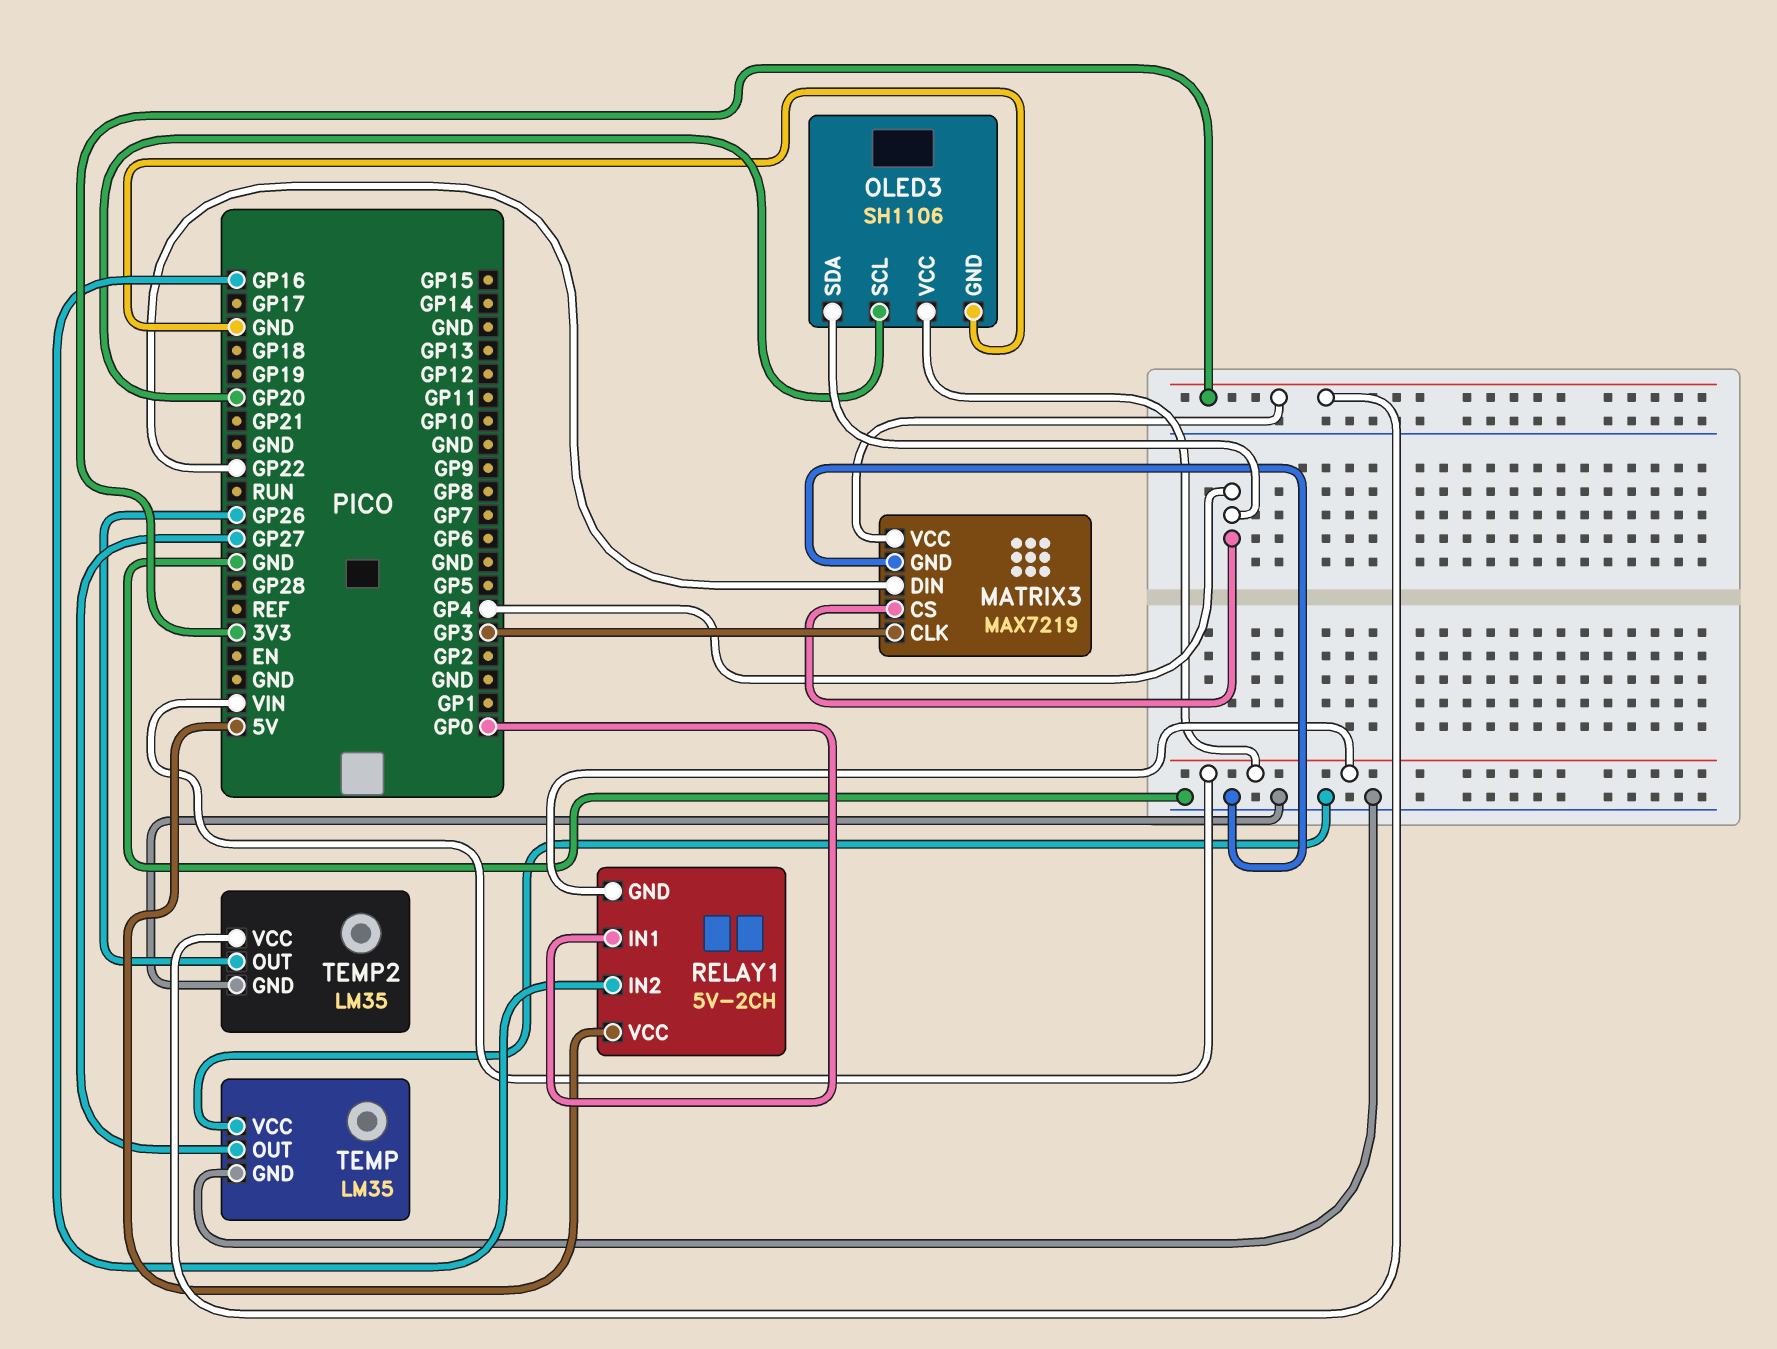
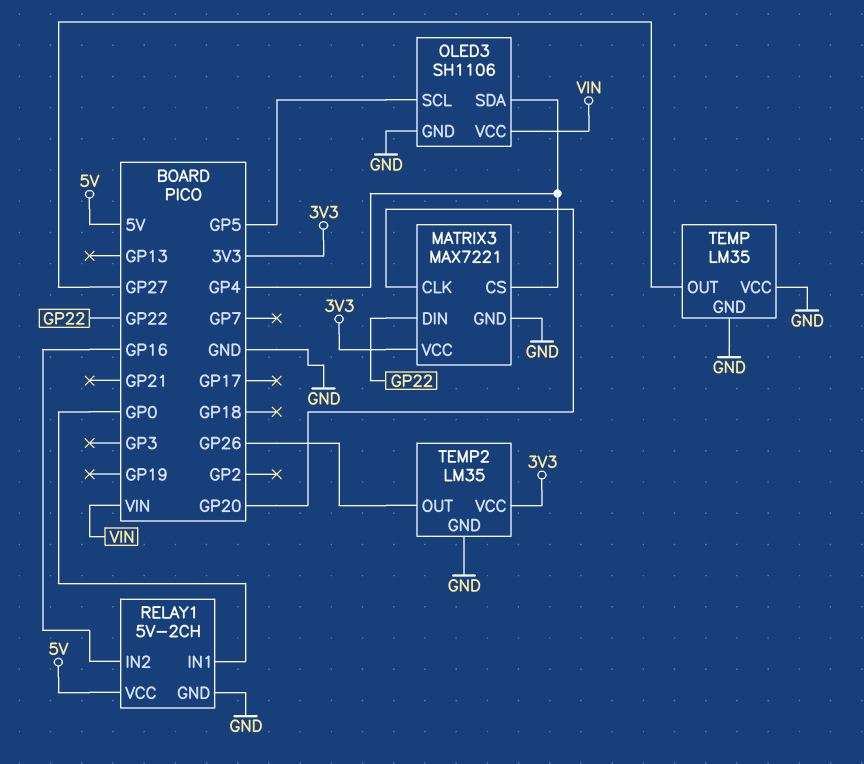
MATRIX3: MAX7219 -> MAX7221
MATRIX3 pin CLK: GP3 -> GP20
OLED3 pin SCL: GP20 -> GP5
RELAY1 pin GND: VIN -> GND

